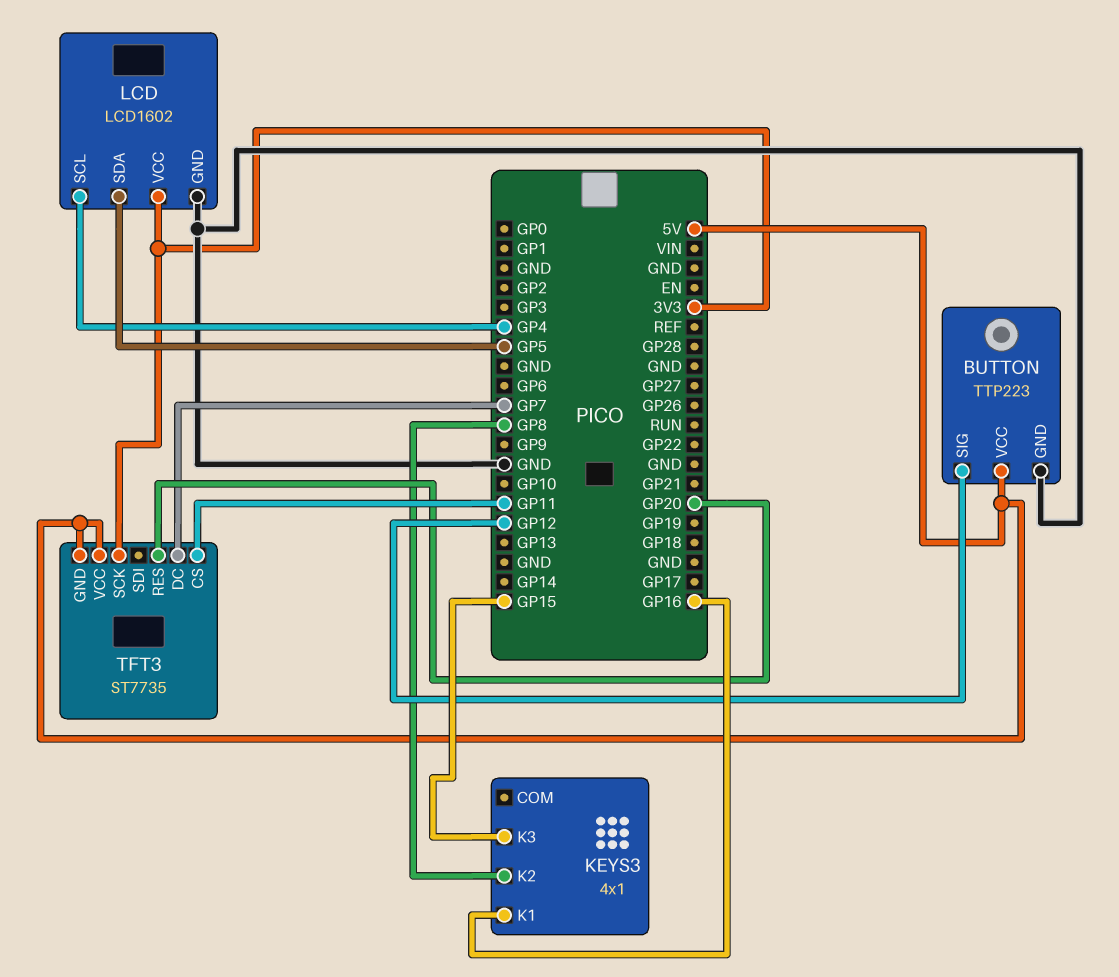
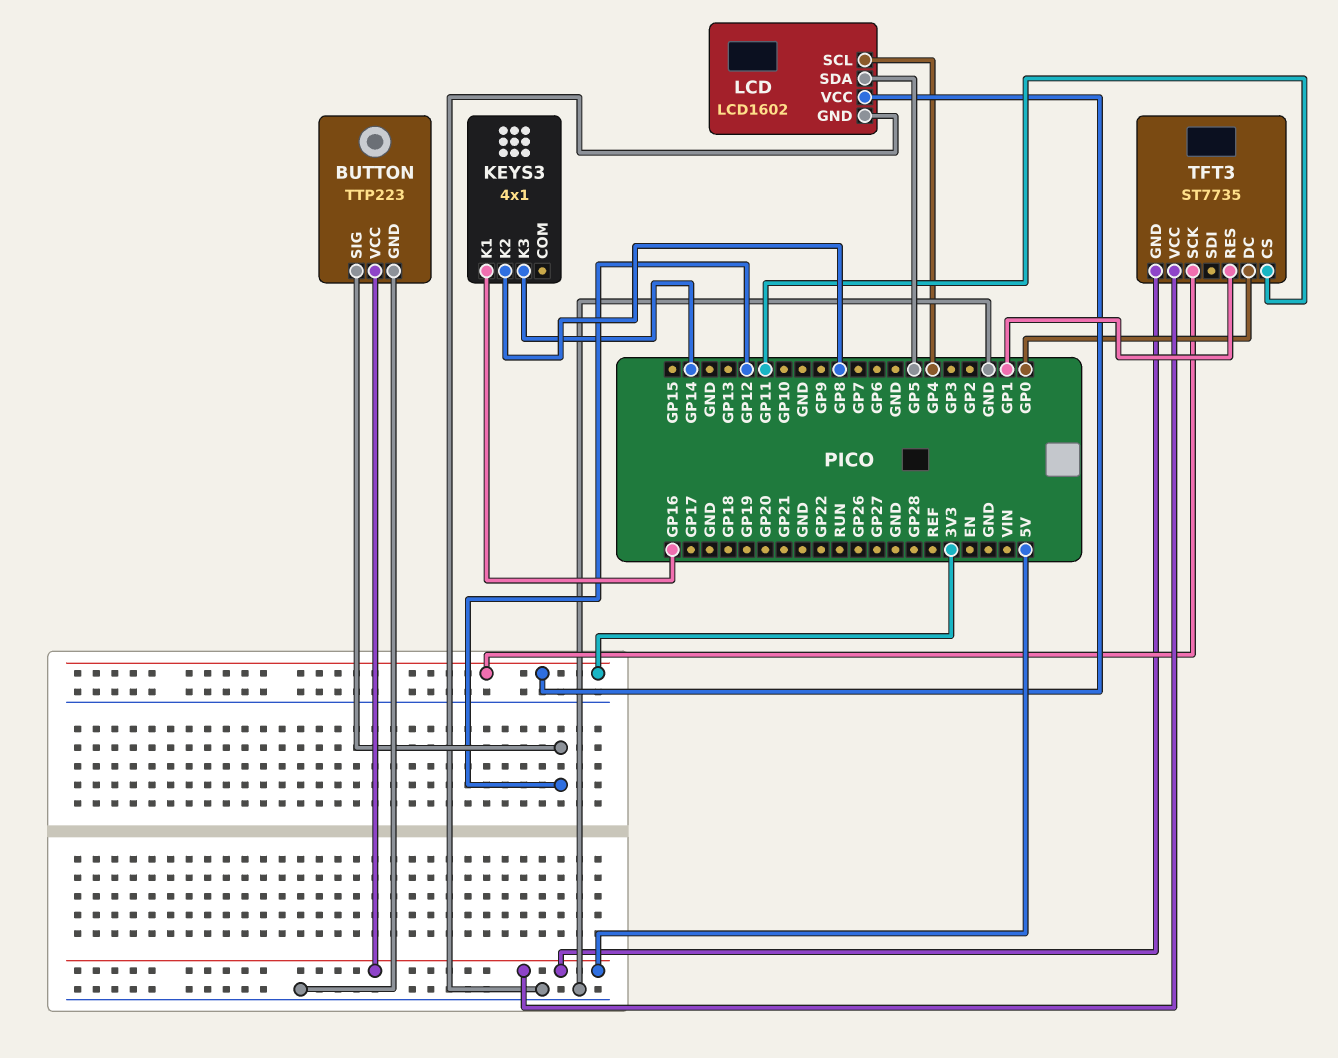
KEYS3 pin K3: GP15 -> GP14
TFT3 pin DC: GP7 -> GP0
TFT3 pin RES: GP20 -> GP1

